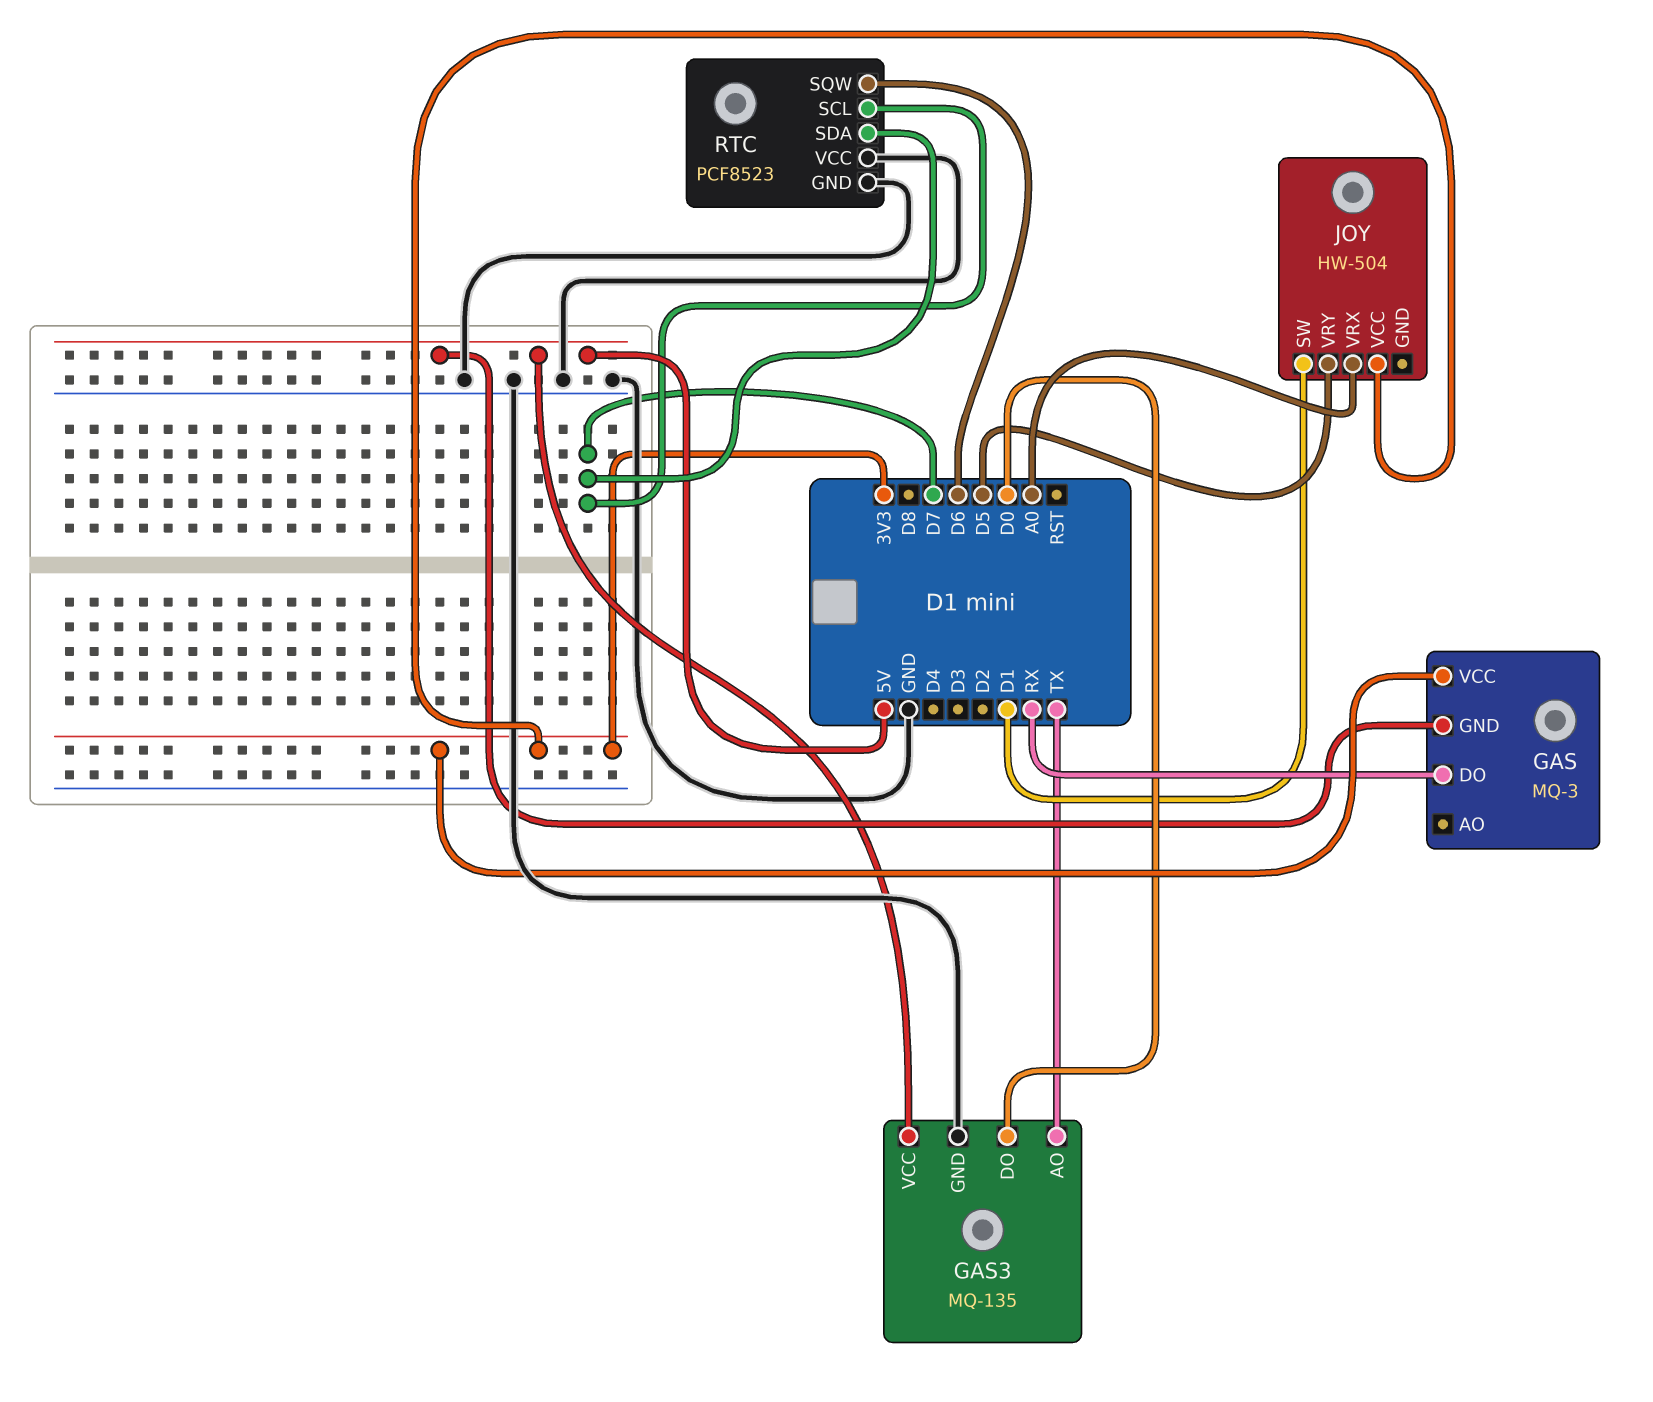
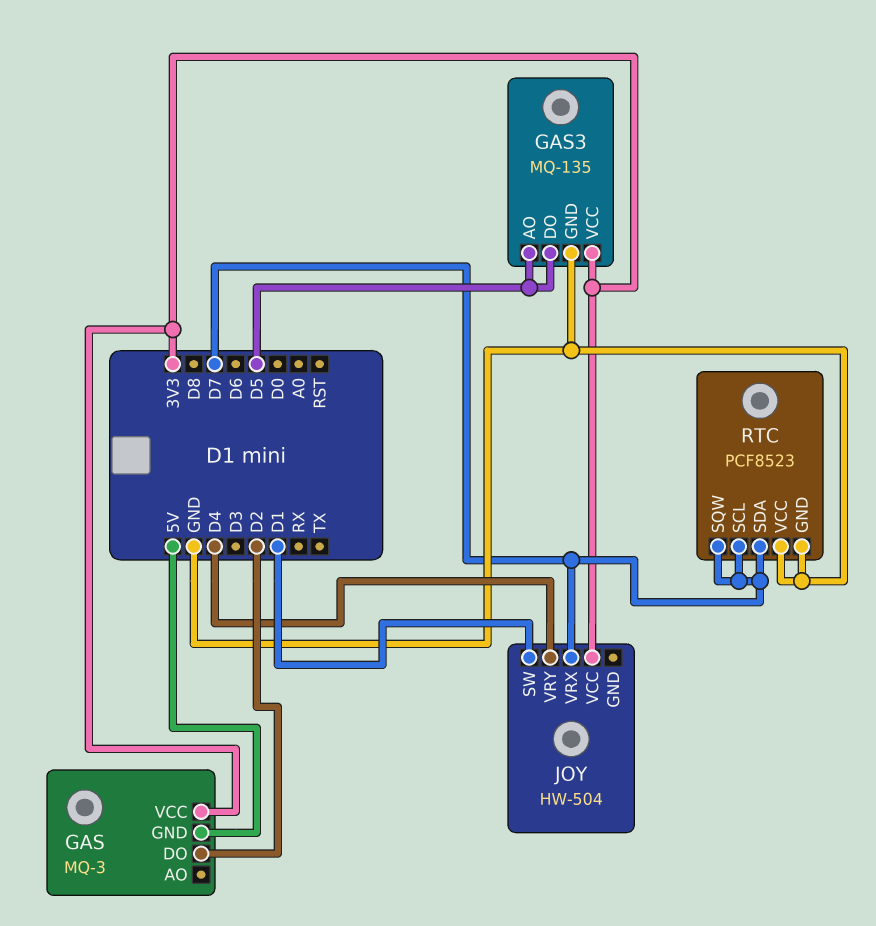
GAS pin DO: RX -> D2
GAS3 pin AO: TX -> D5
GAS3 pin DO: D0 -> D5
GAS3 pin VCC: 5V -> 3V3
JOY pin VRX: A0 -> D7
JOY pin VRY: D5 -> D4
RTC pin SQW: D6 -> D7

